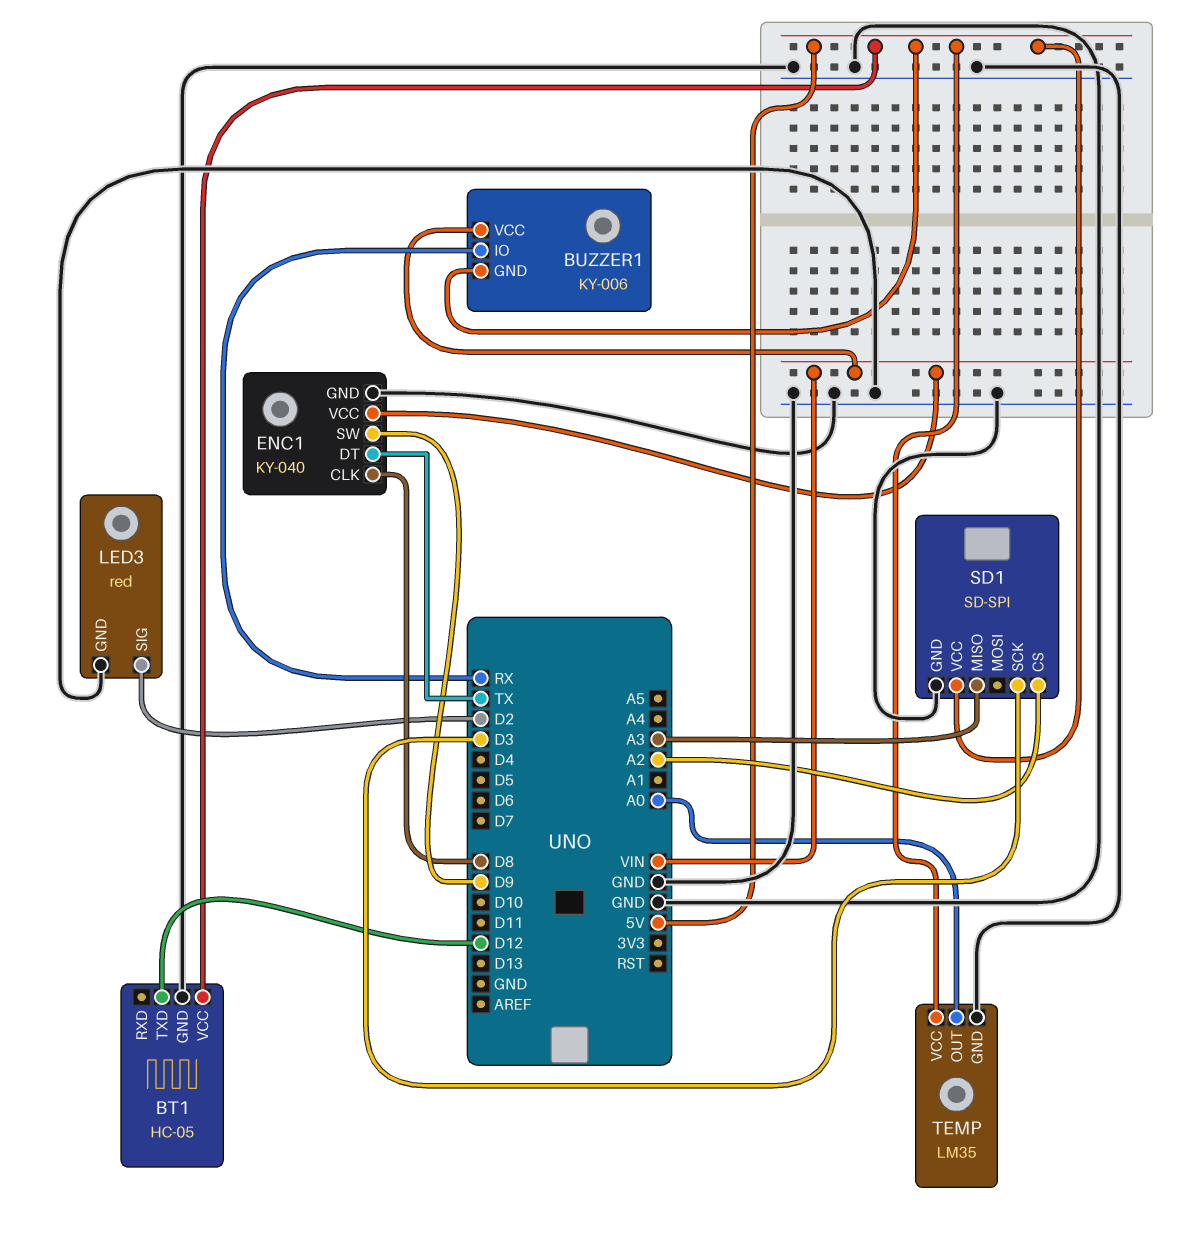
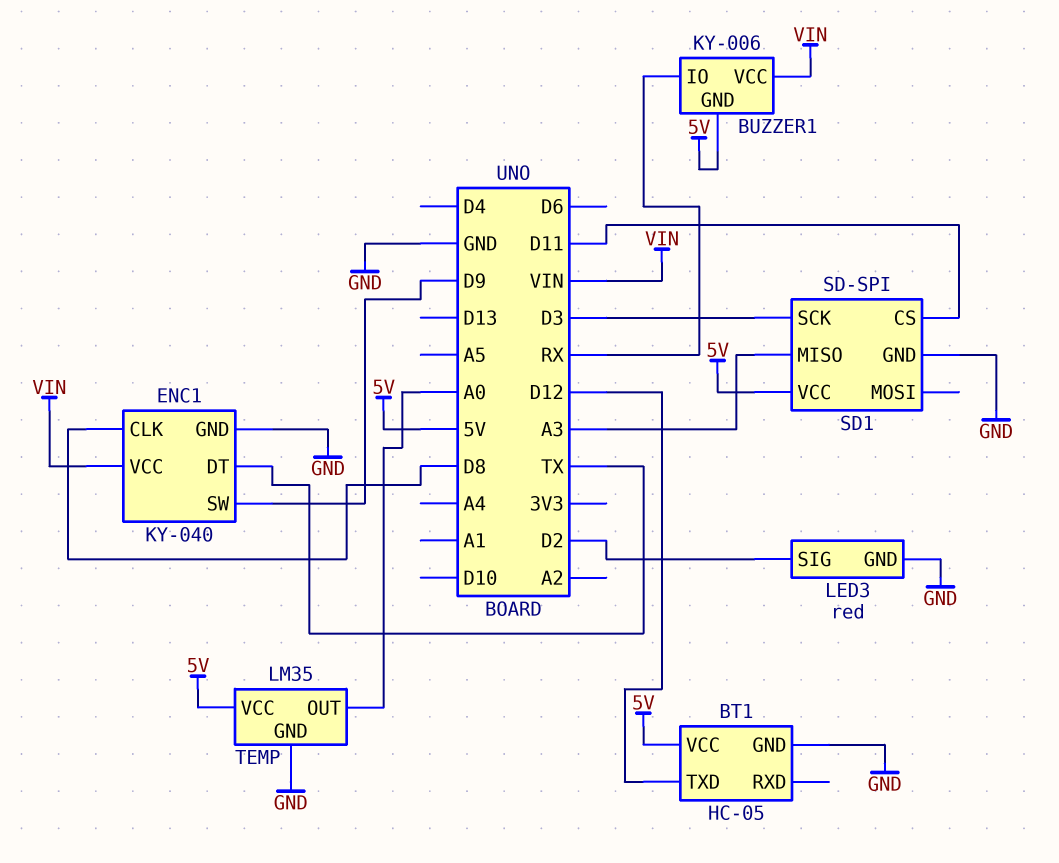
SD1 pin CS: A2 -> D11

